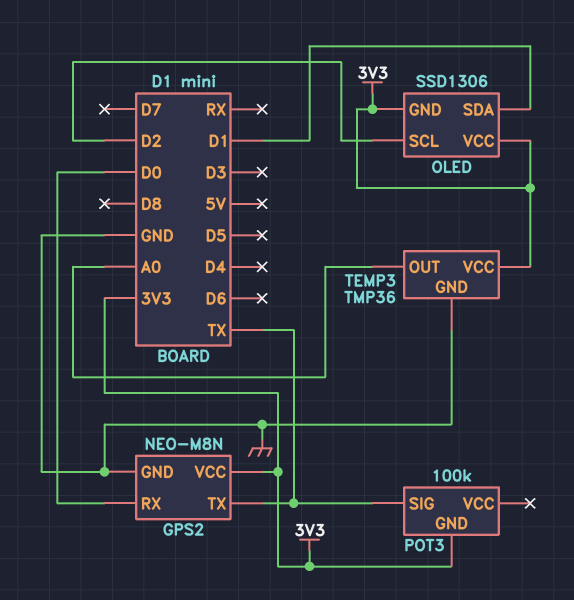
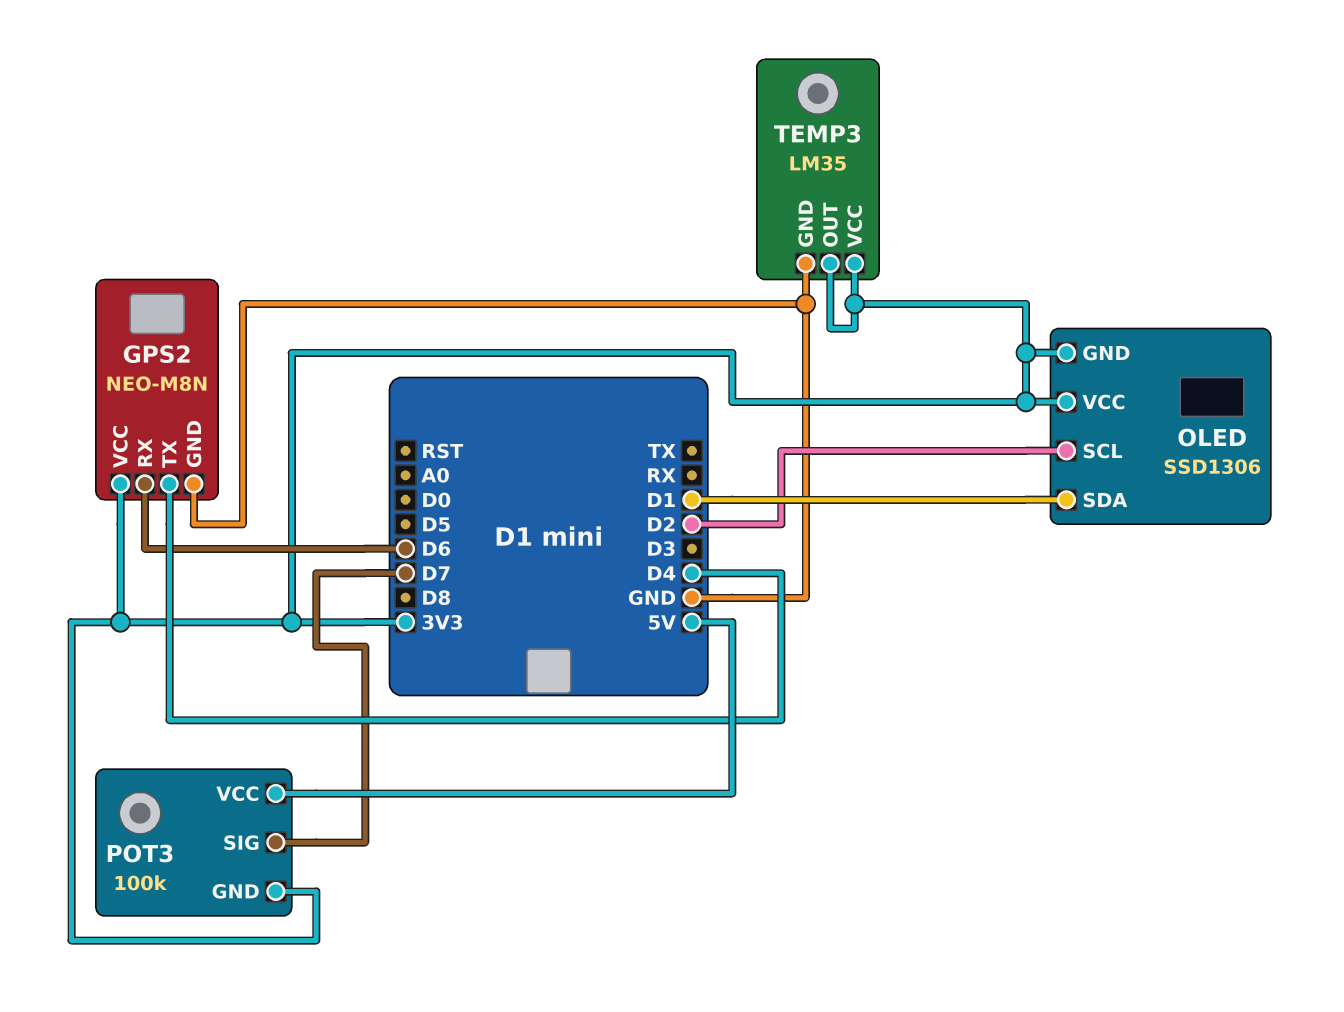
GPS2 pin RX: D0 -> D6
GPS2 pin TX: TX -> D4
POT3 pin SIG: TX -> D7
POT3 pin VCC: none -> 5V
TEMP3: TMP36 -> LM35
TEMP3 pin OUT: A0 -> 3V3

